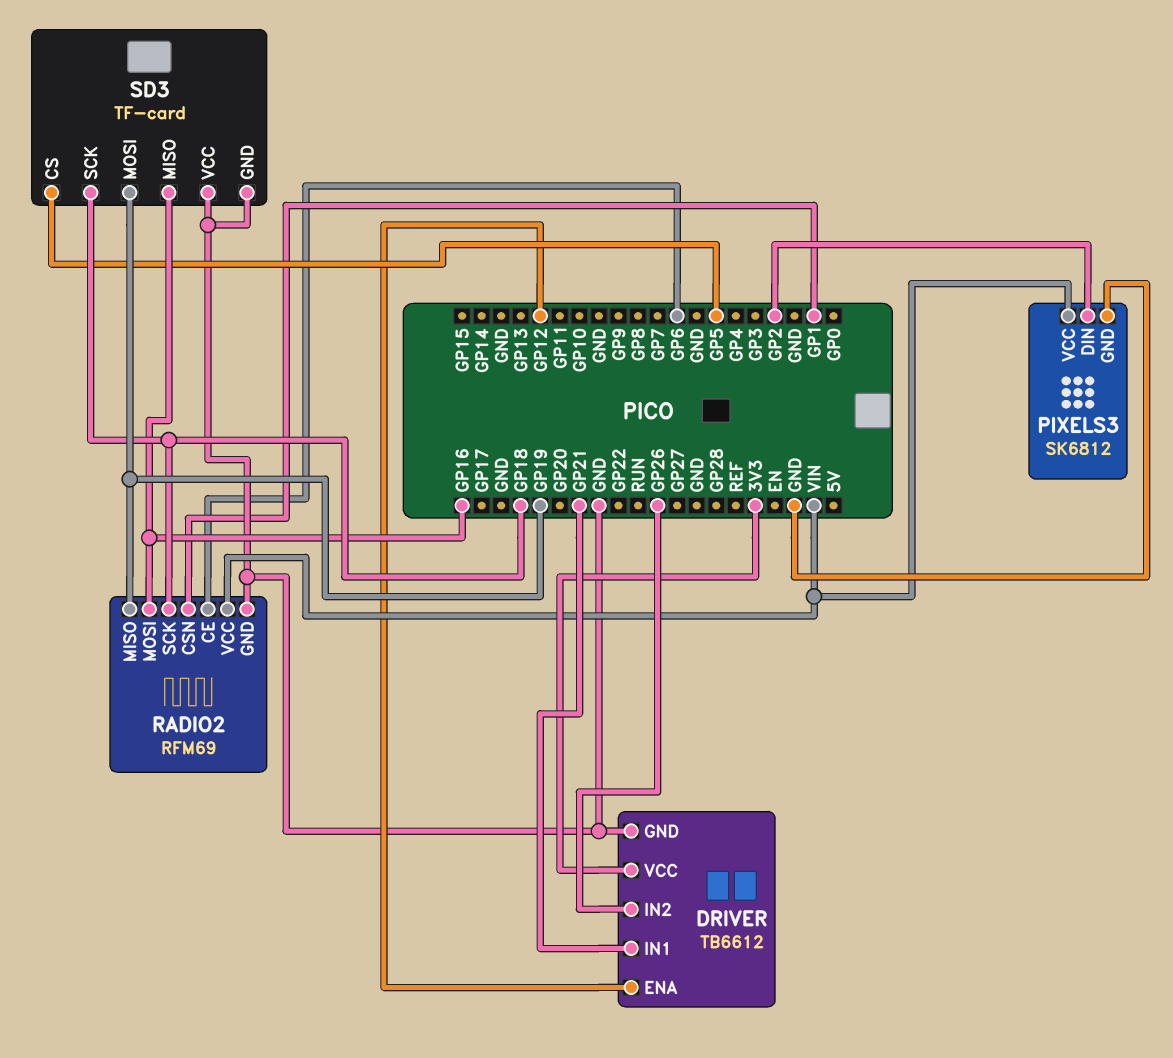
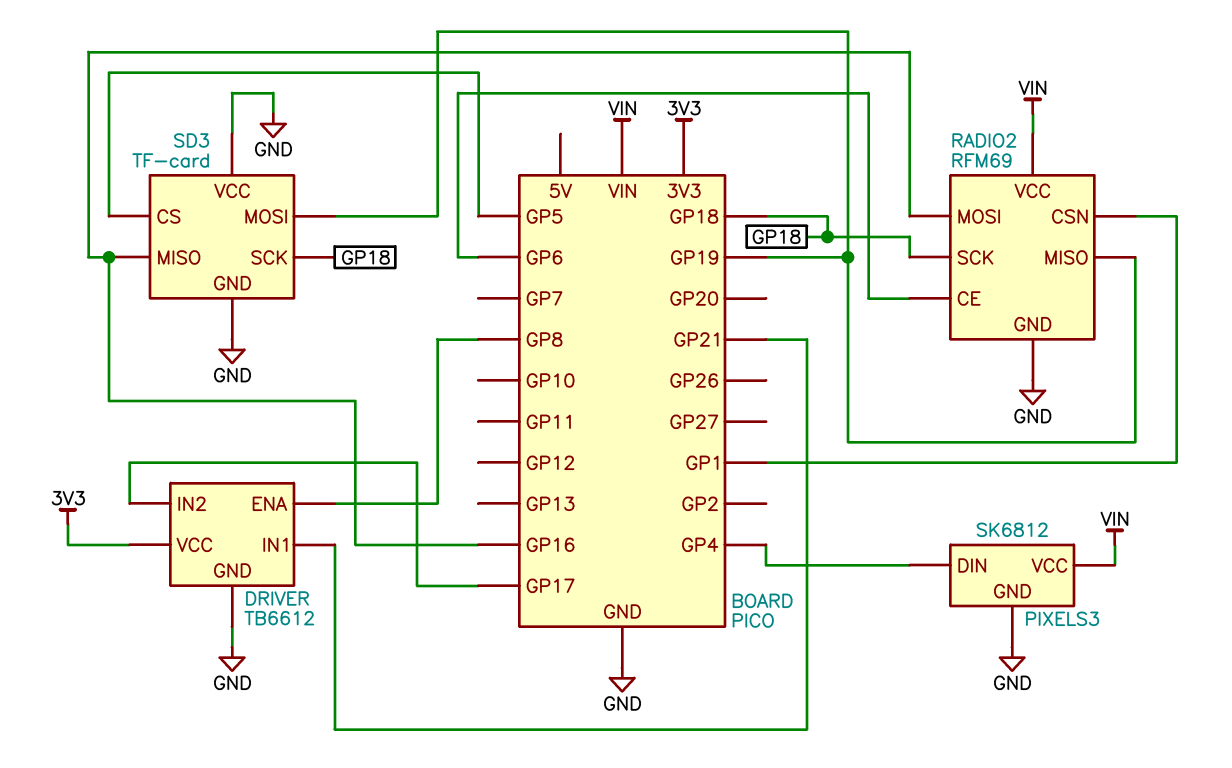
DRIVER pin ENA: GP12 -> GP8
DRIVER pin IN2: GP26 -> GP17
PIXELS3 pin DIN: GP2 -> GP4

